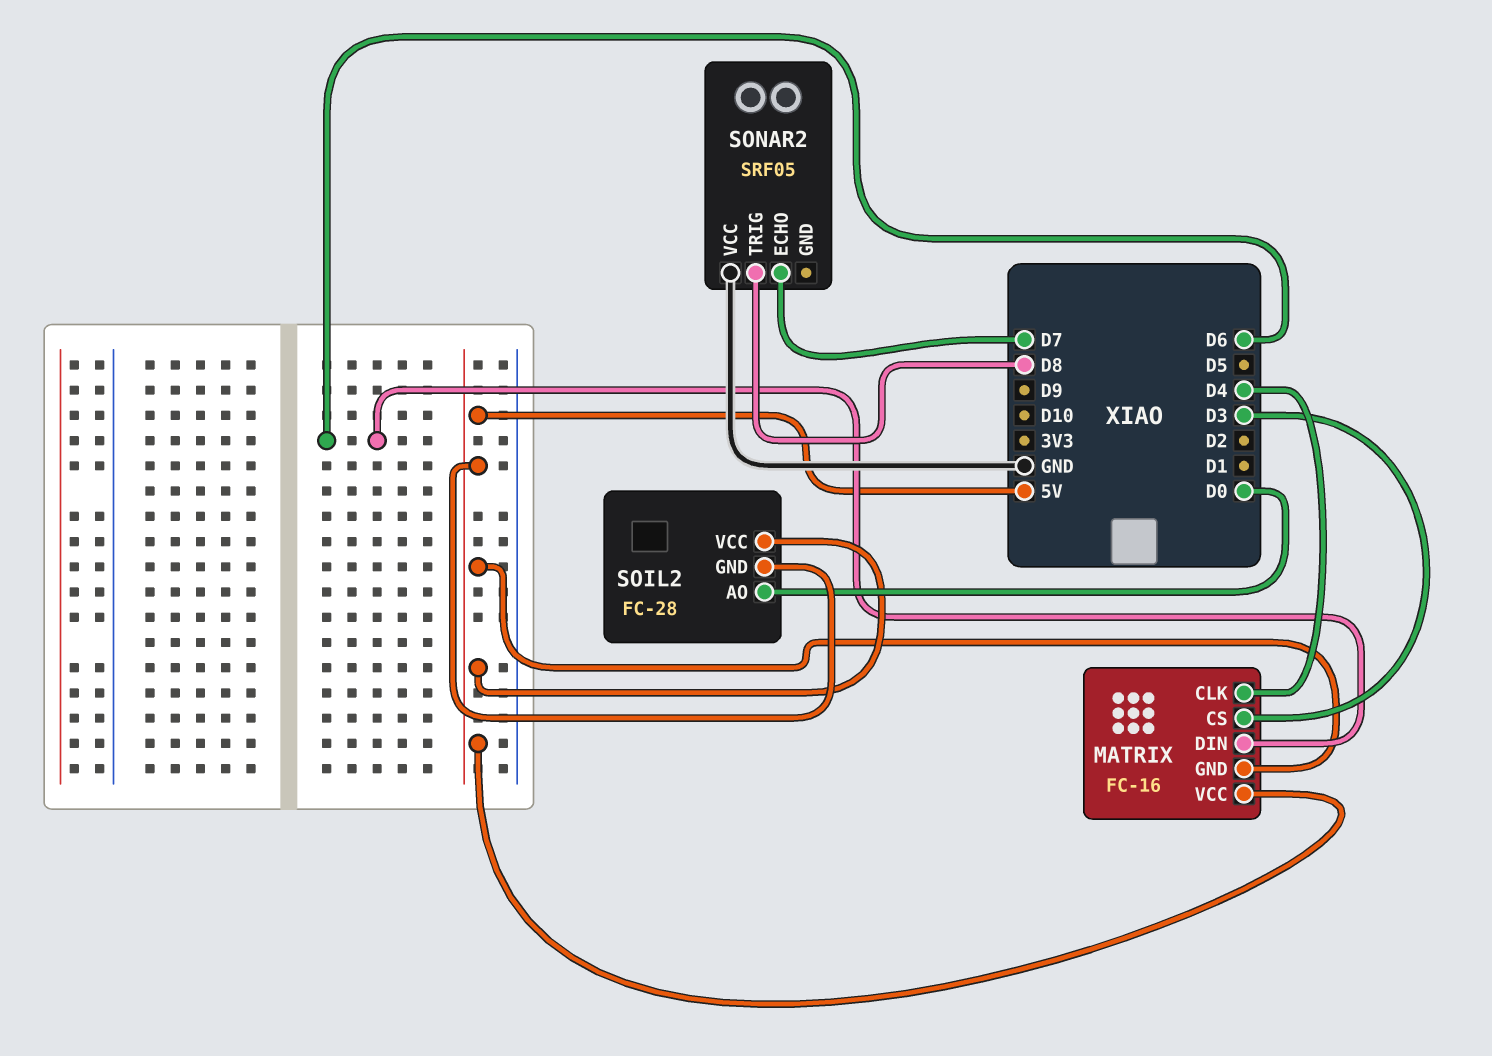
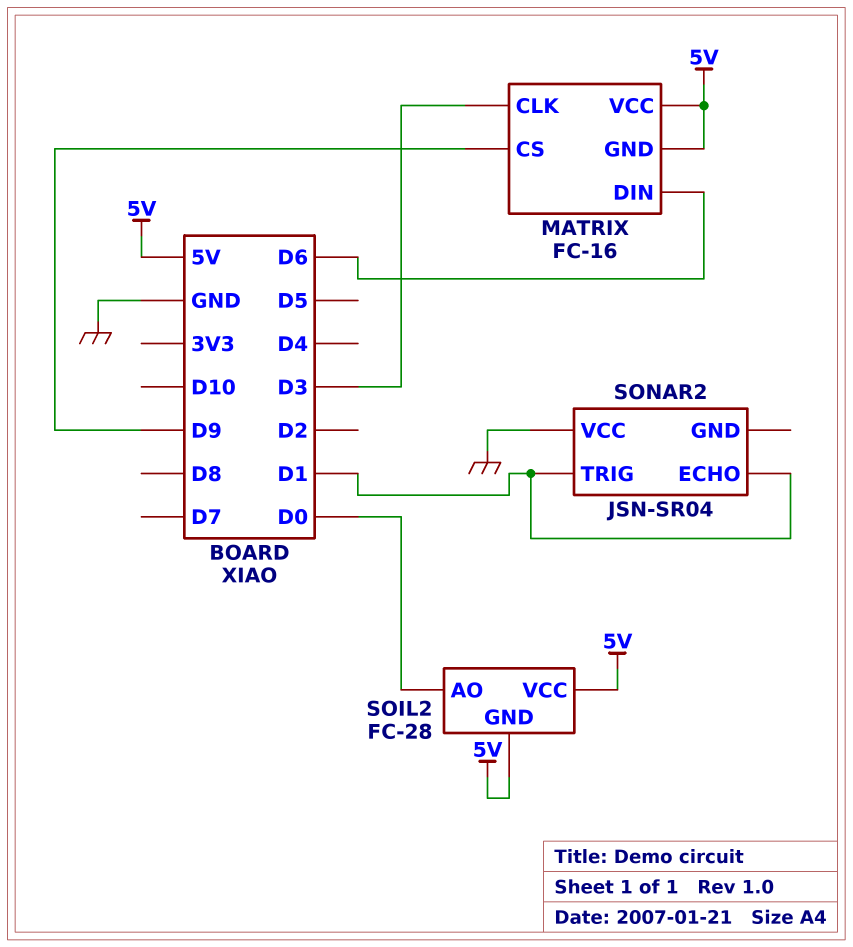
MATRIX pin CLK: D4 -> D3
MATRIX pin CS: D3 -> D9
SONAR2: SRF05 -> JSN-SR04
SONAR2 pin ECHO: D7 -> D1
SONAR2 pin TRIG: D8 -> D1

